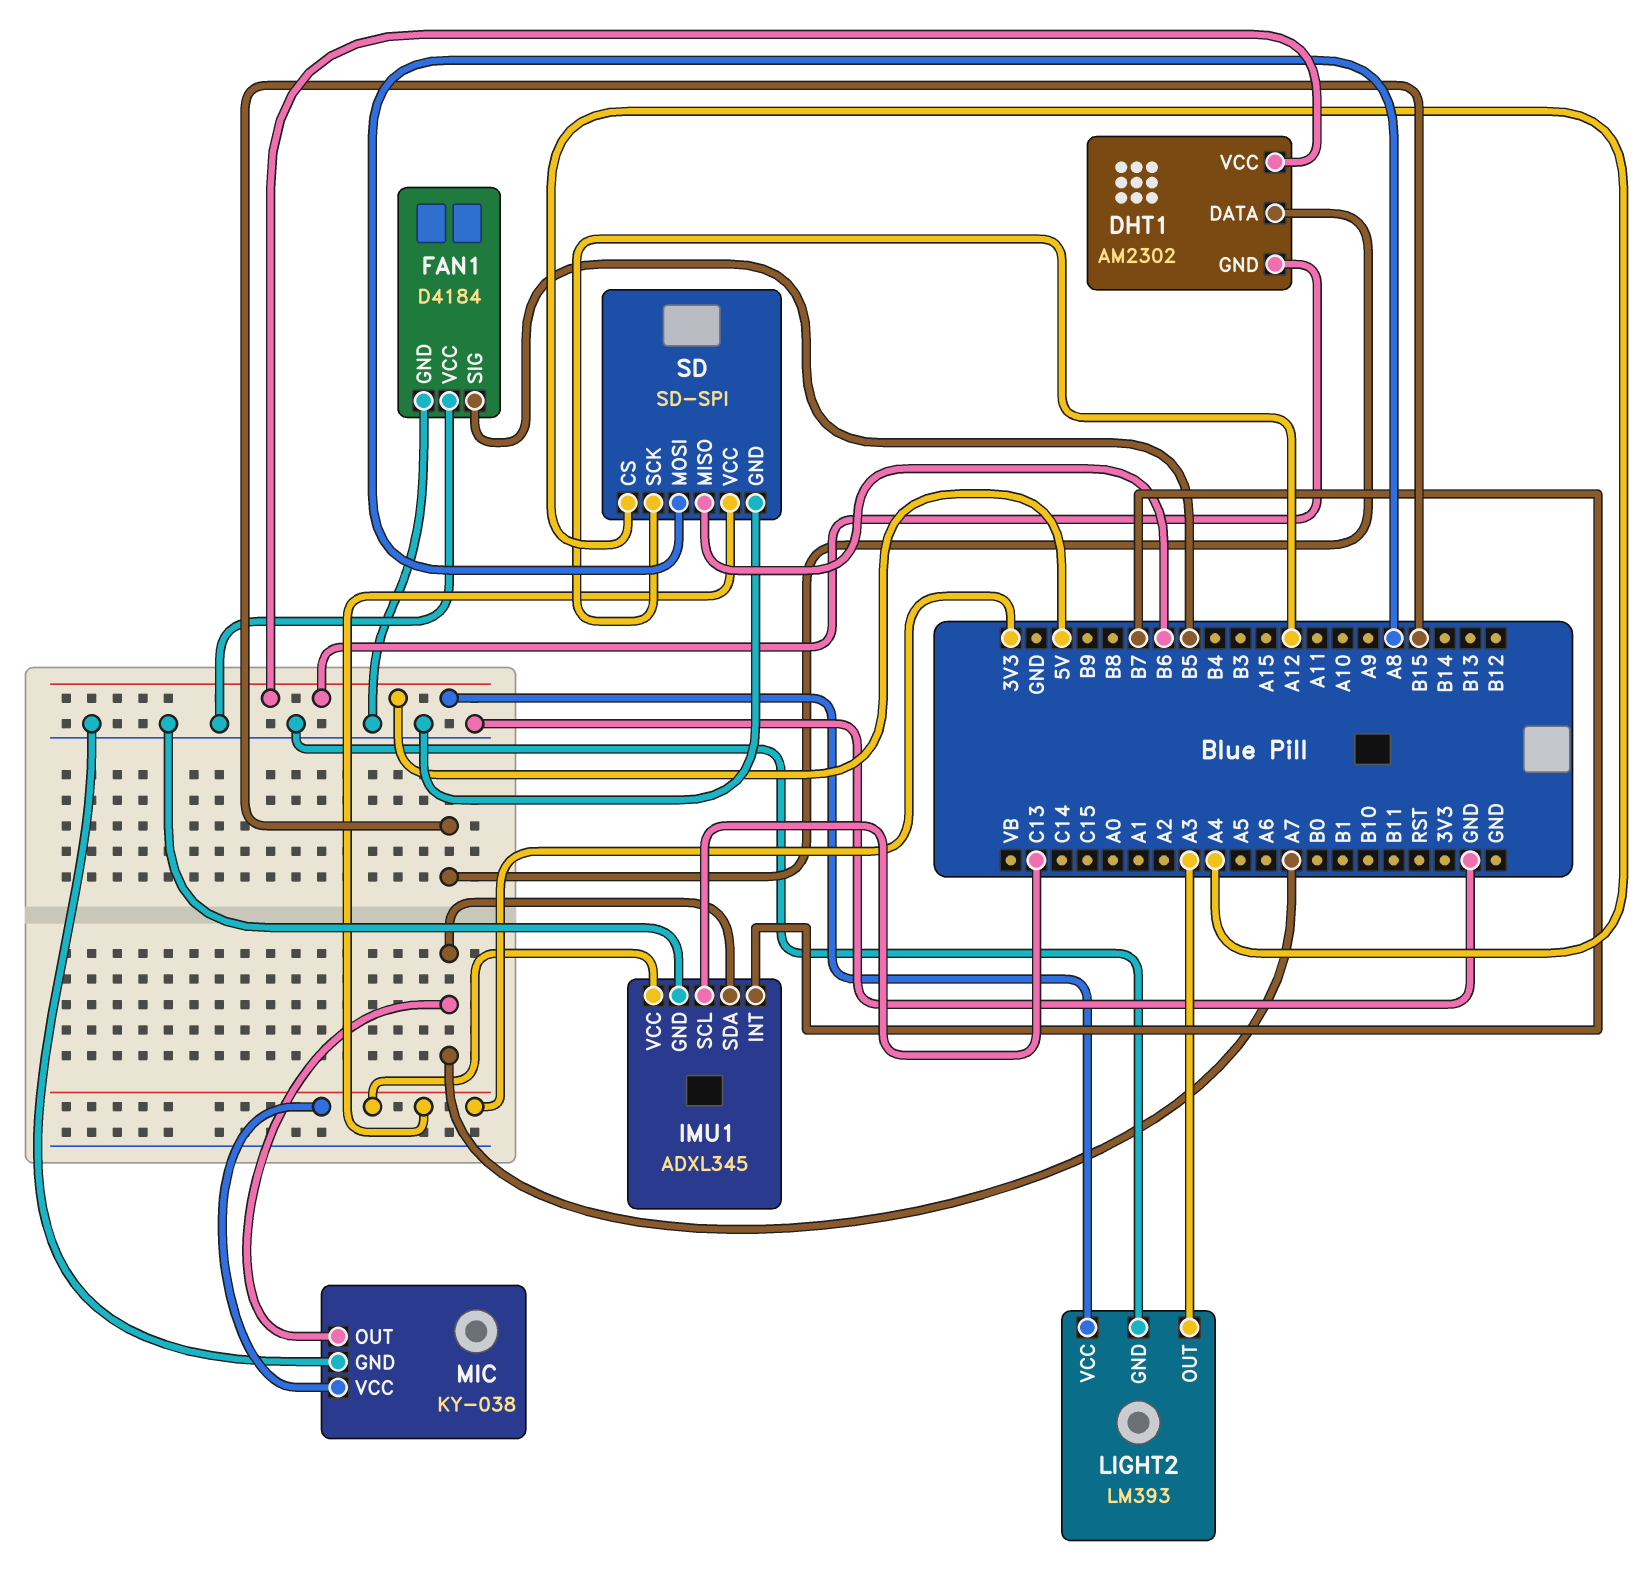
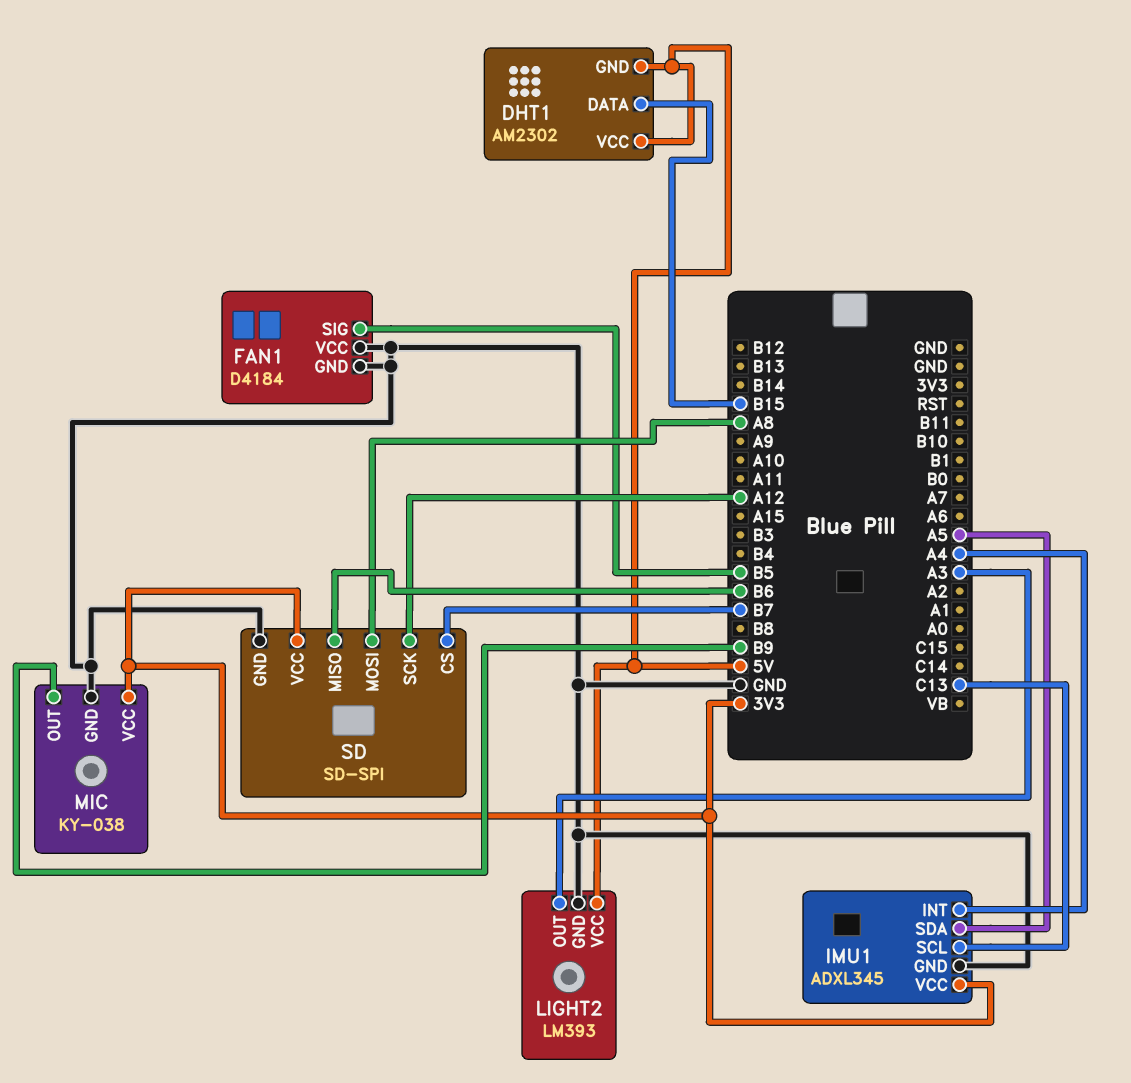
IMU1 pin INT: B7 -> A4
IMU1 pin SDA: A7 -> A5
MIC pin OUT: A7 -> B9
SD pin CS: A4 -> B7

